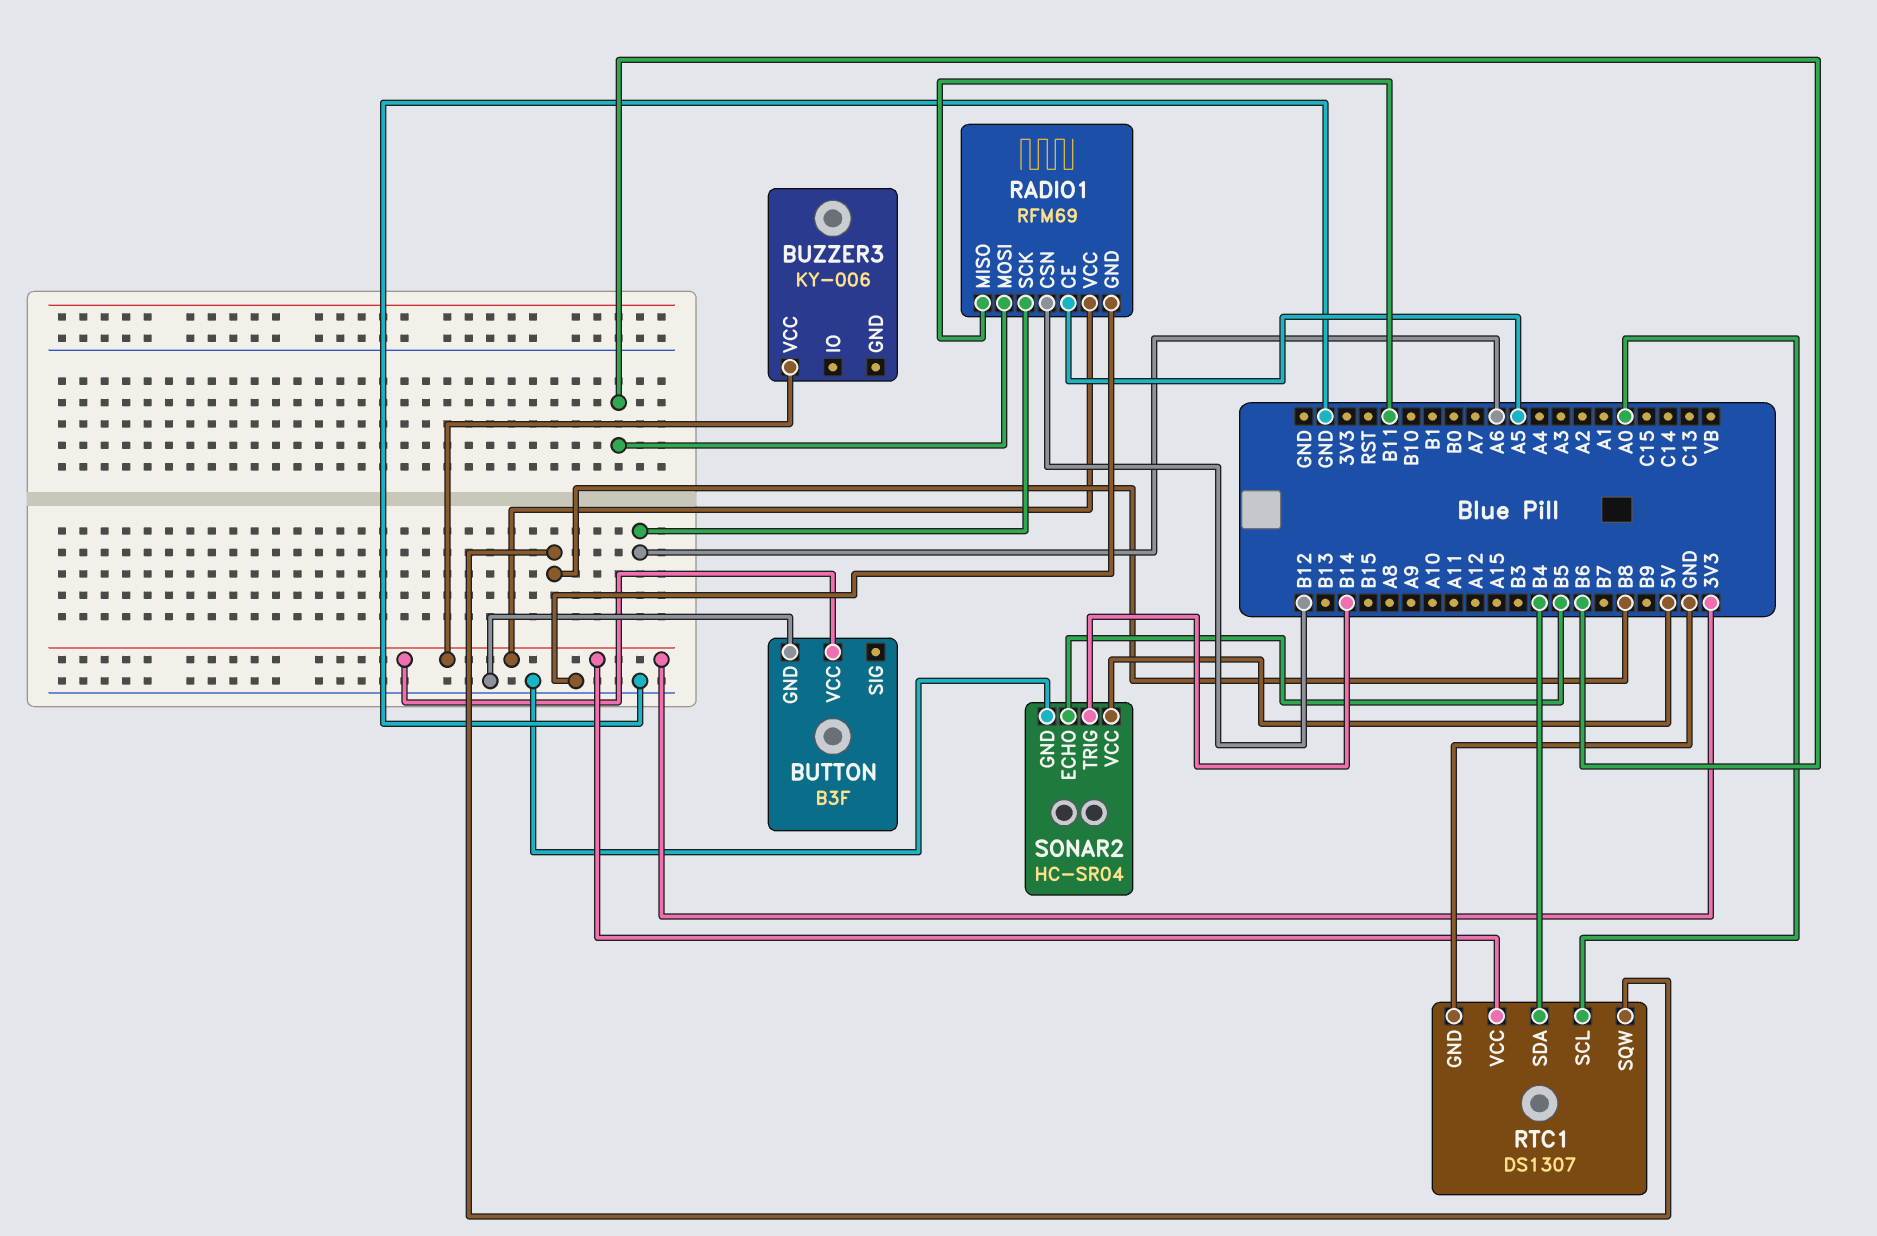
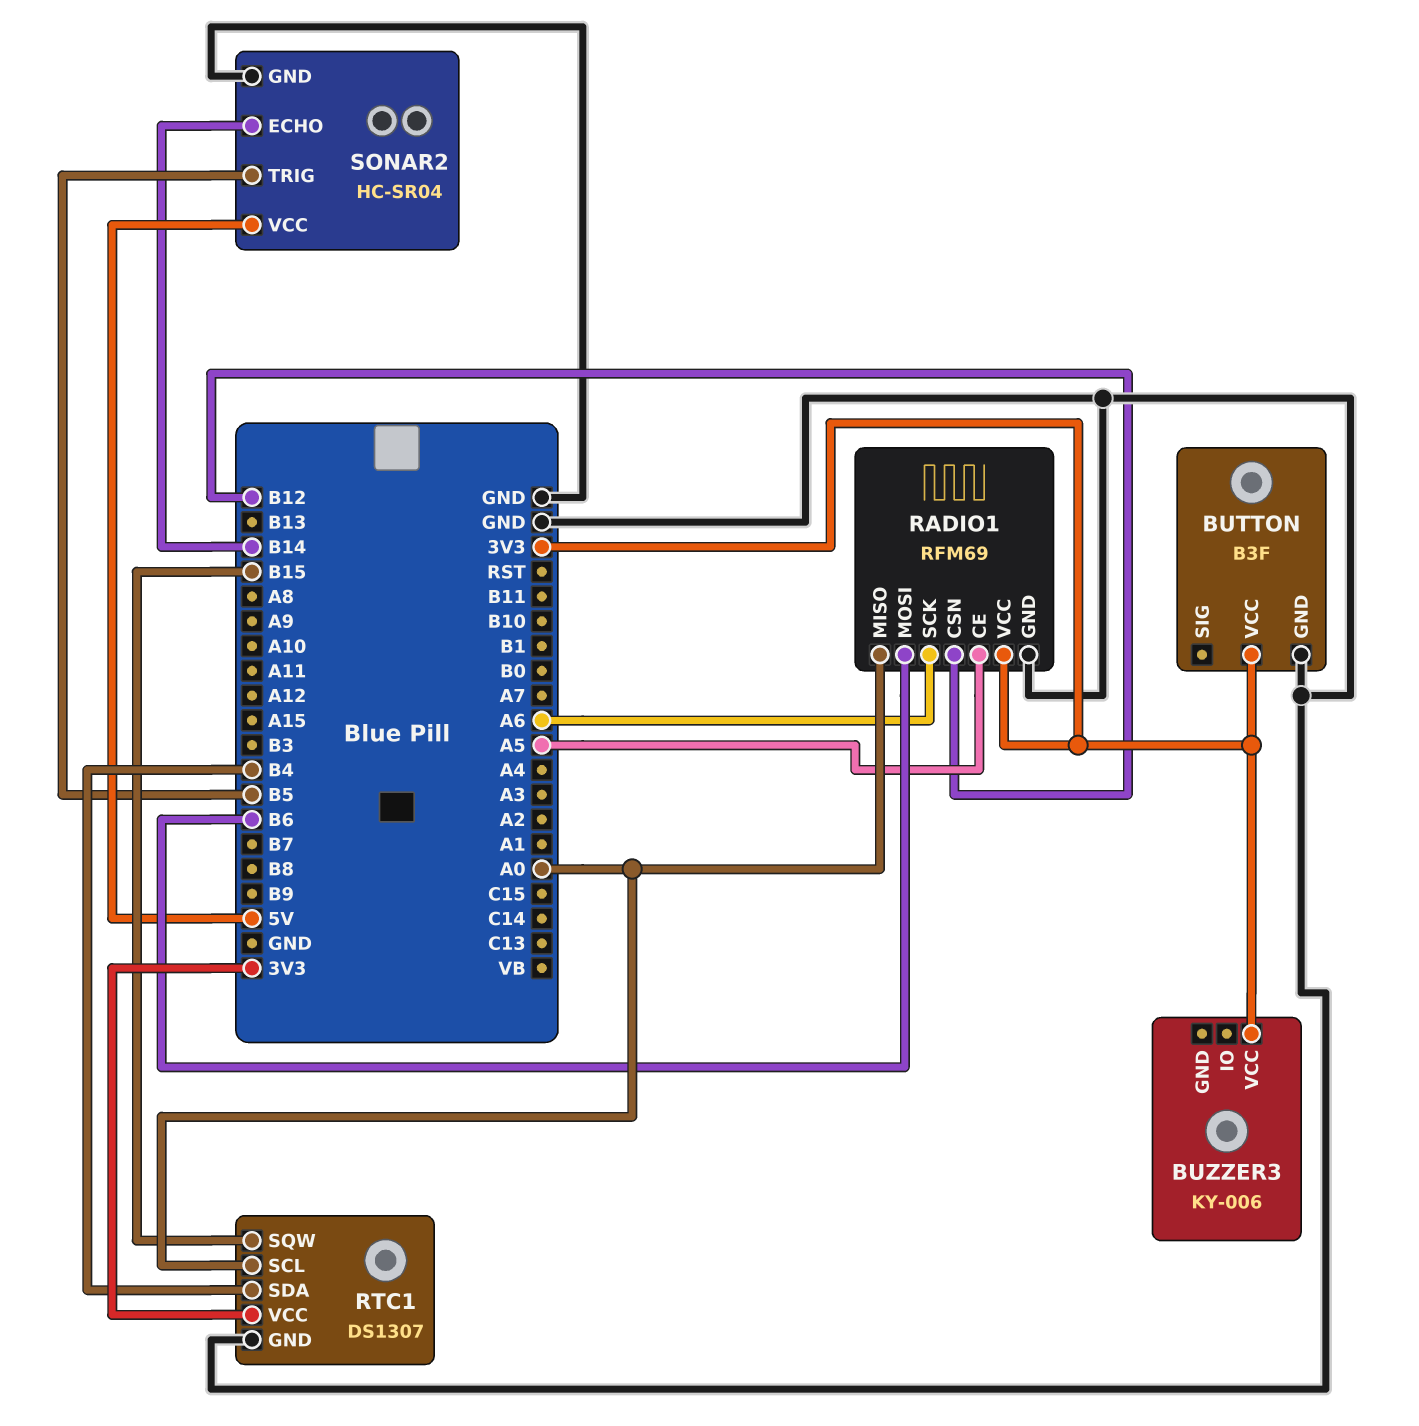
RADIO1 pin MISO: B11 -> A0
RTC1 pin SQW: B8 -> B15
SONAR2 pin ECHO: B5 -> B14
SONAR2 pin TRIG: B14 -> B5

